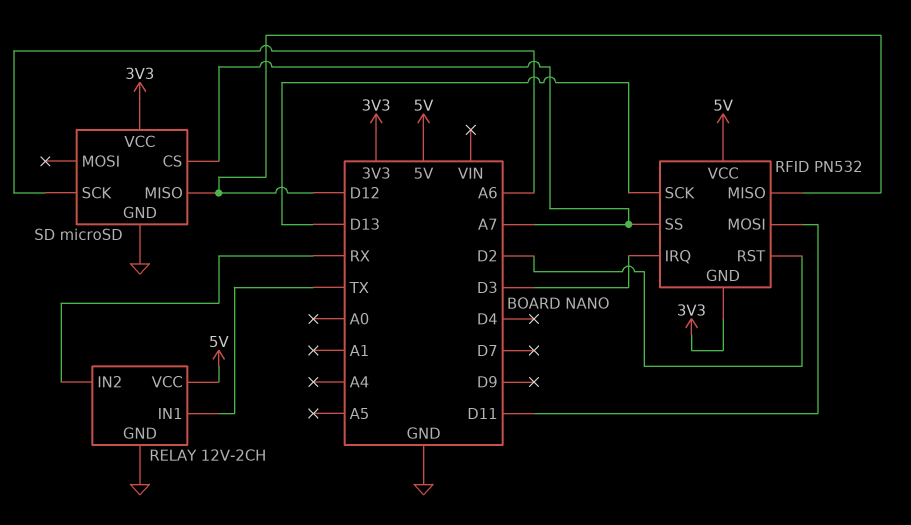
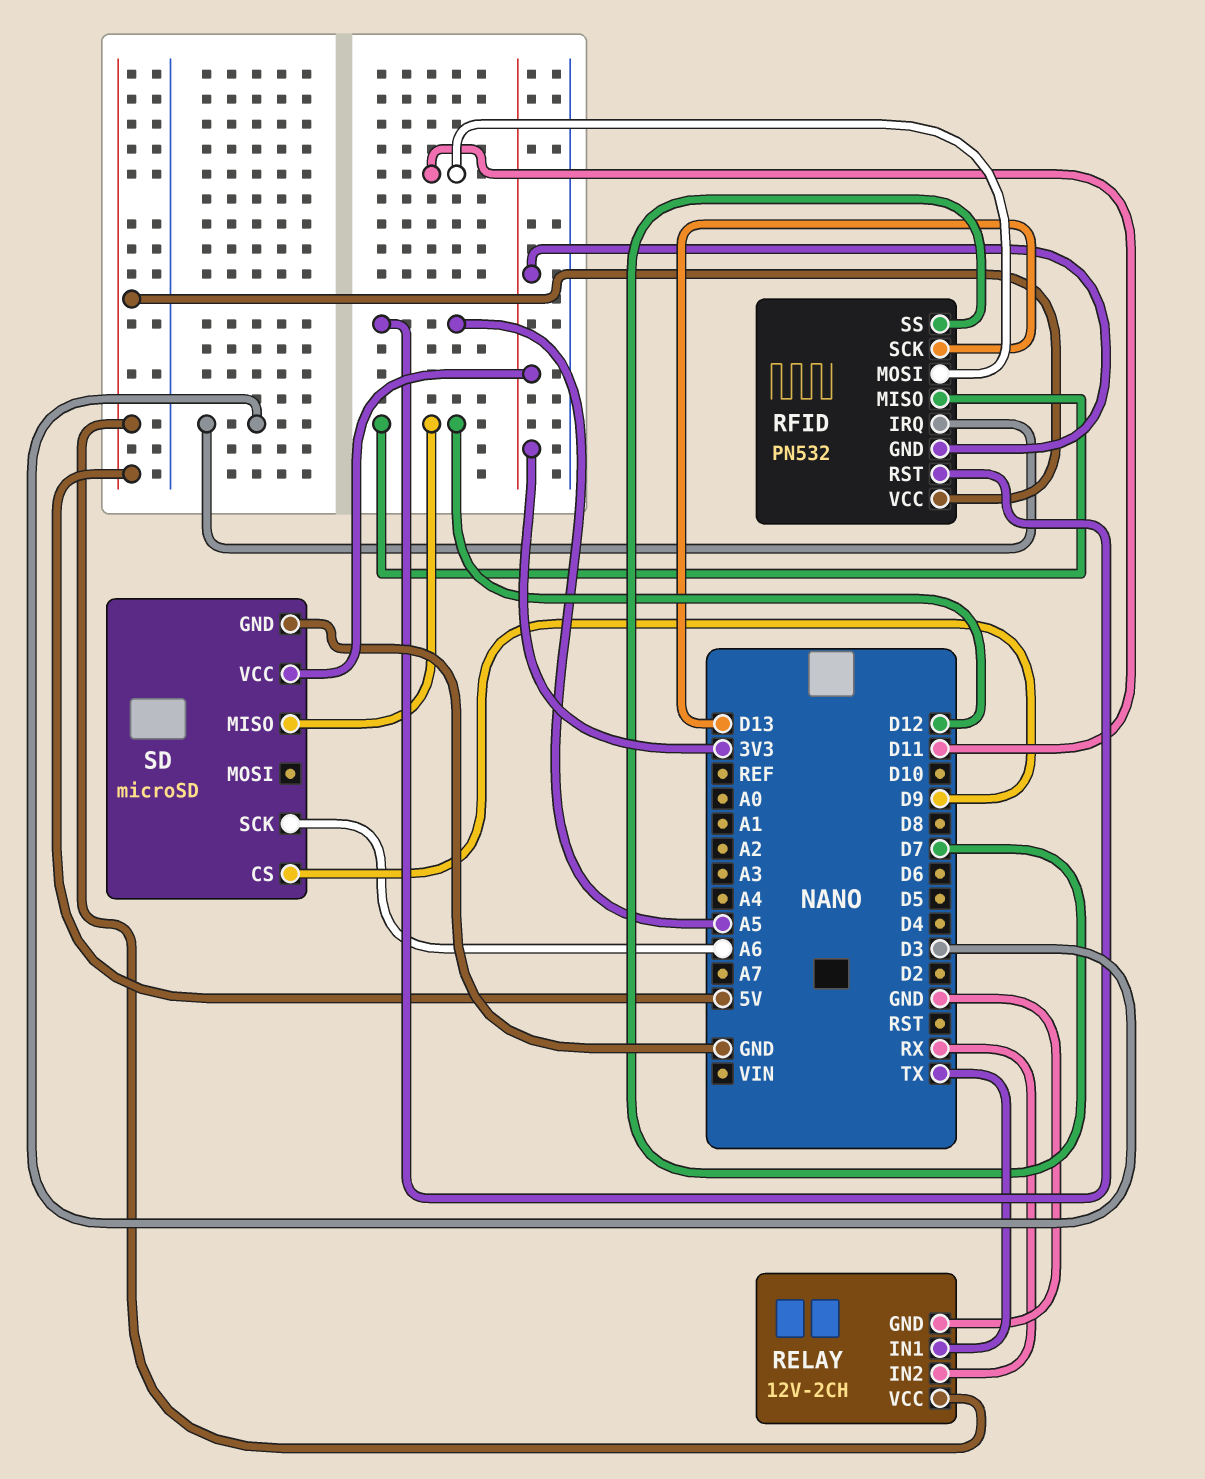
RFID pin RST: D2 -> A5
RFID pin SS: A7 -> D7
SD pin CS: A7 -> D9

